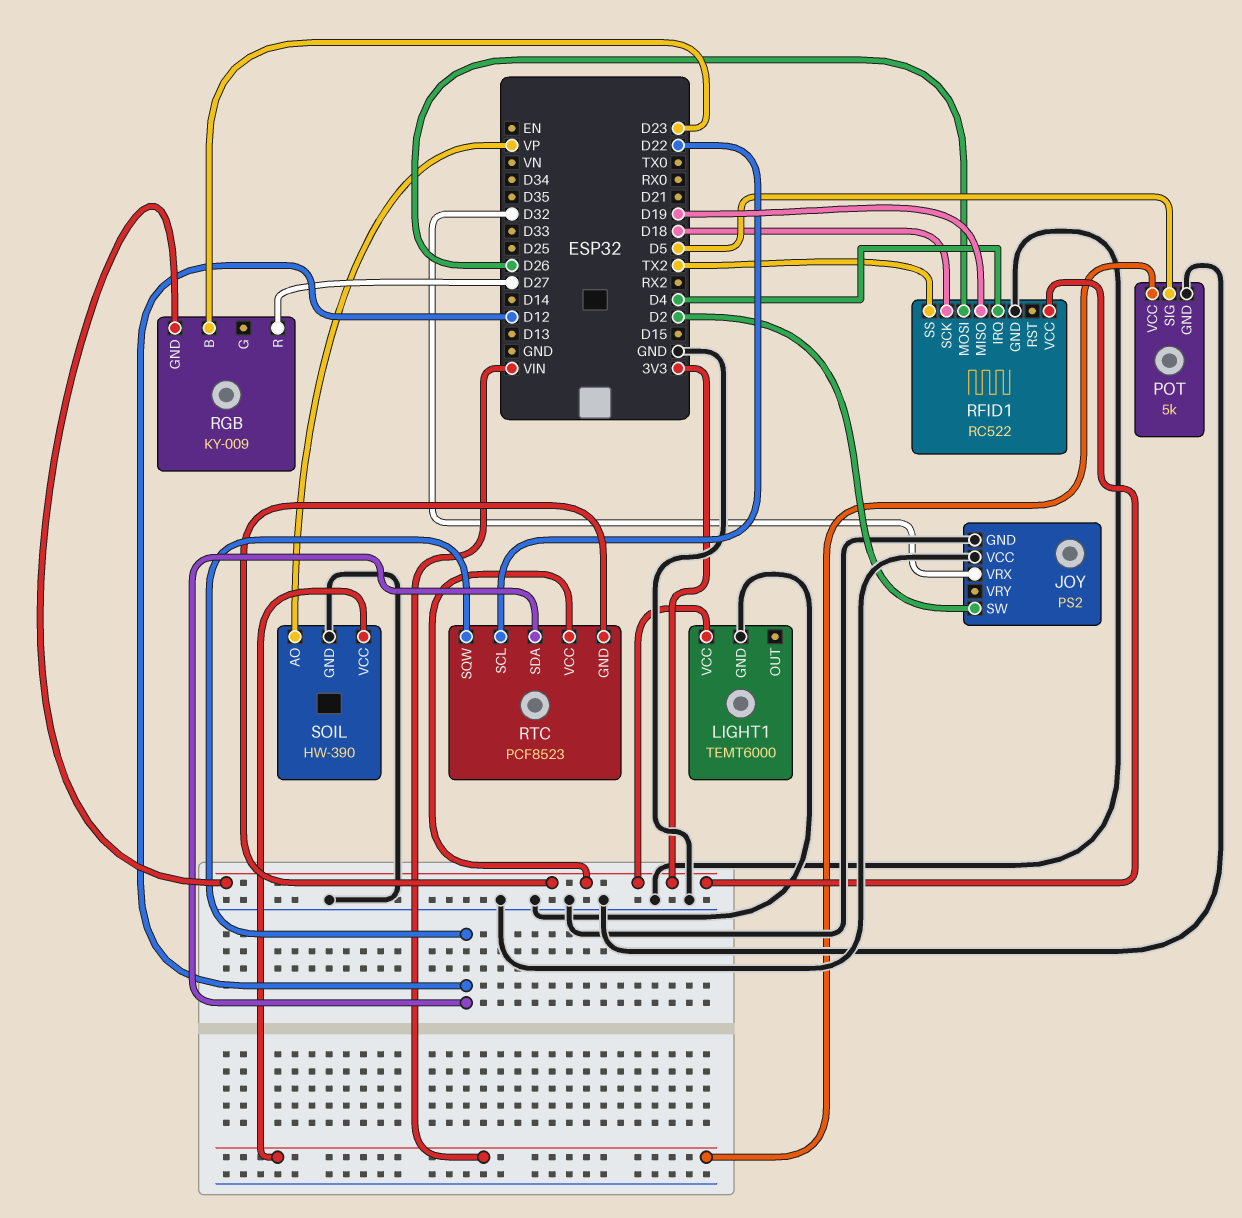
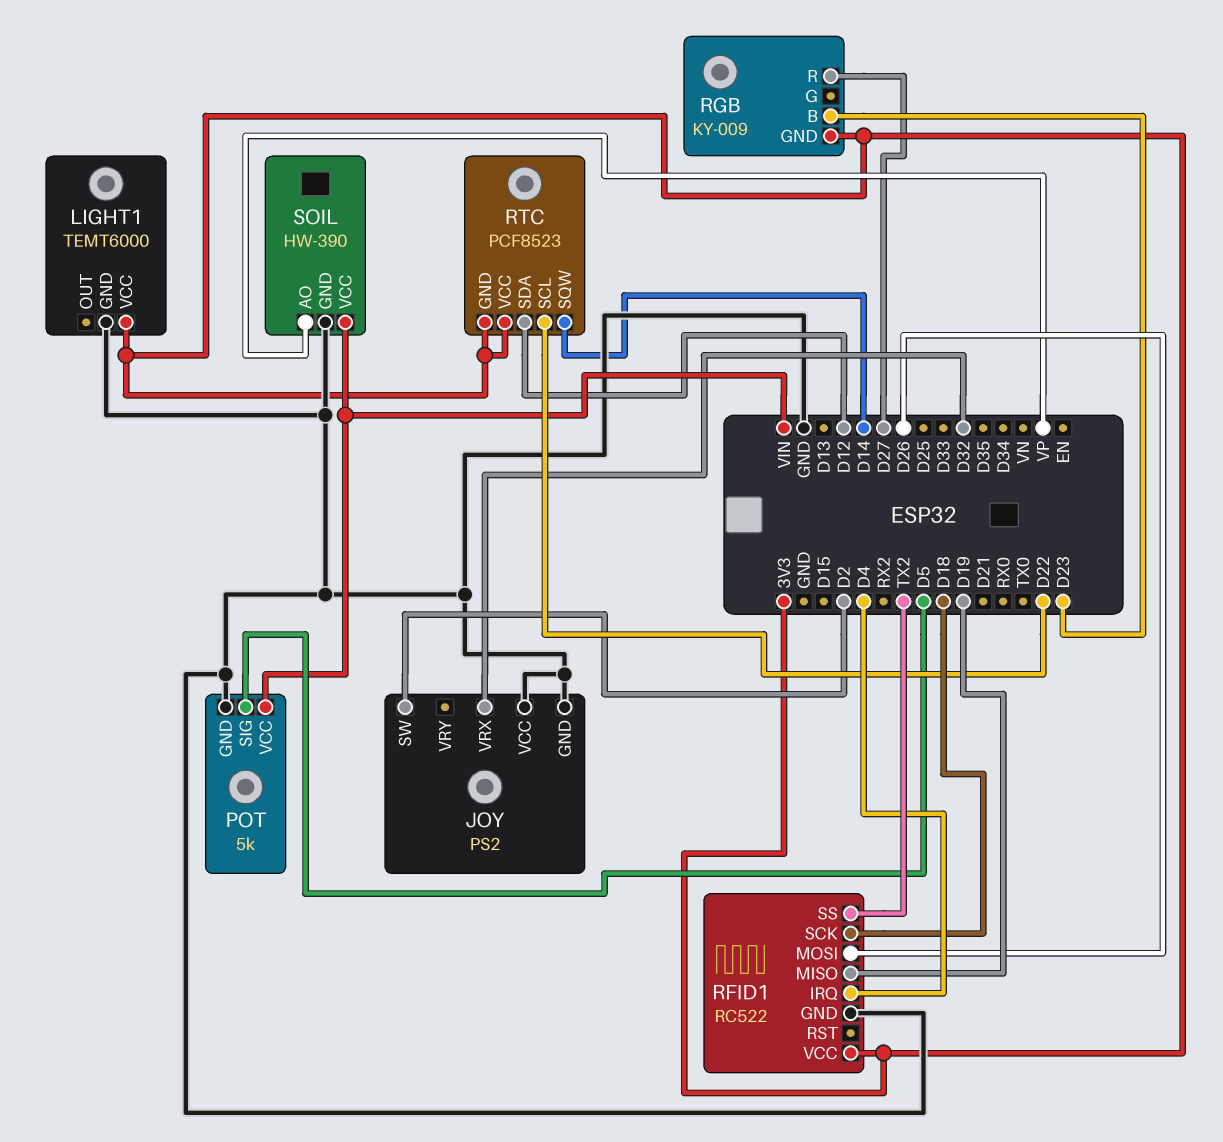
RTC pin SQW: D12 -> D14

